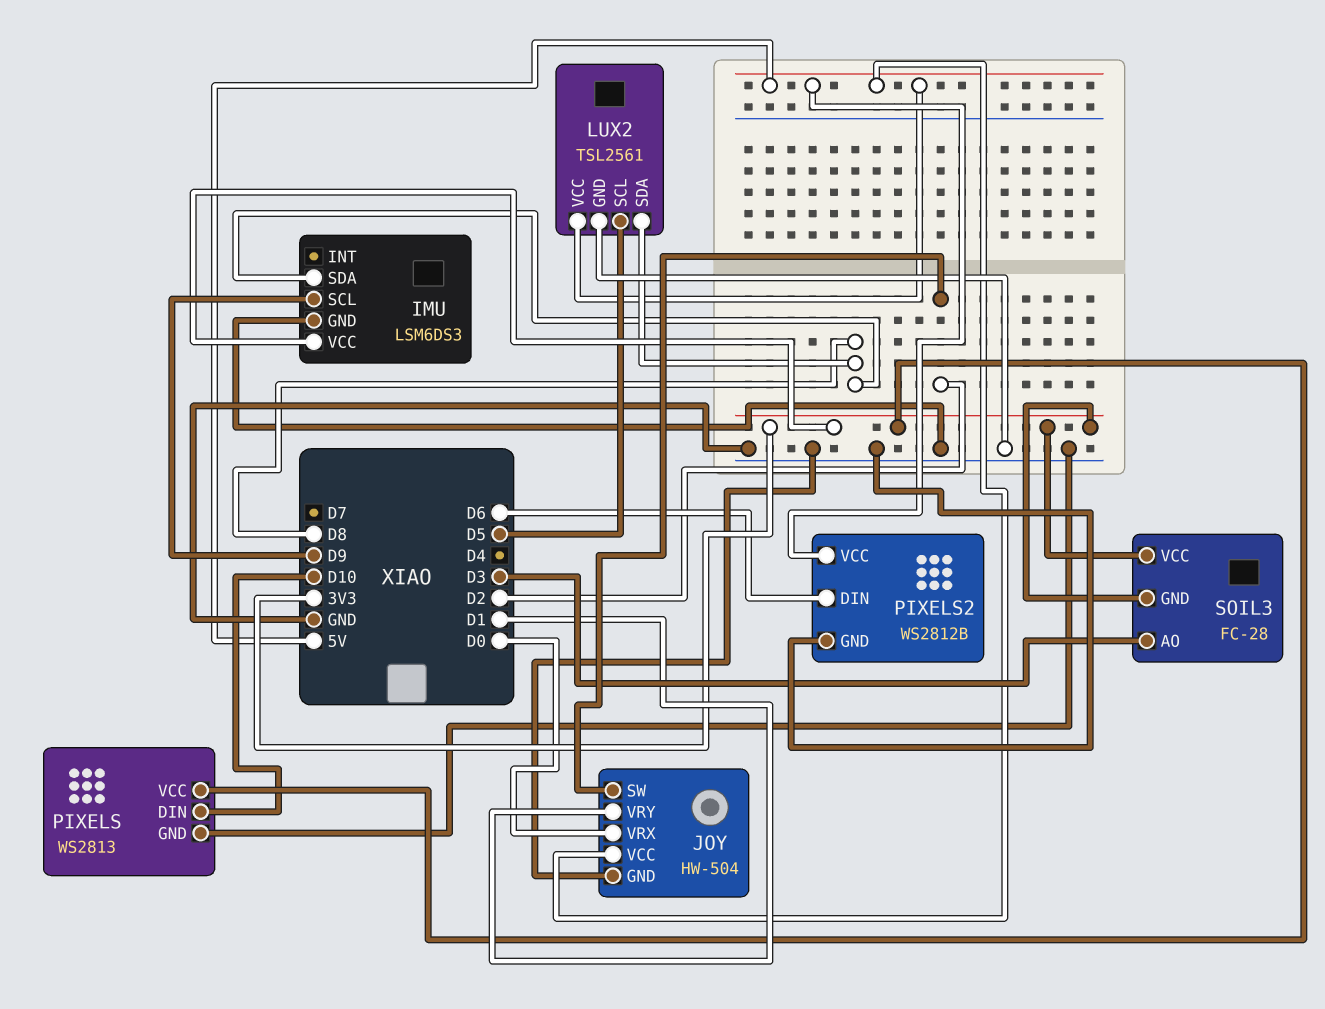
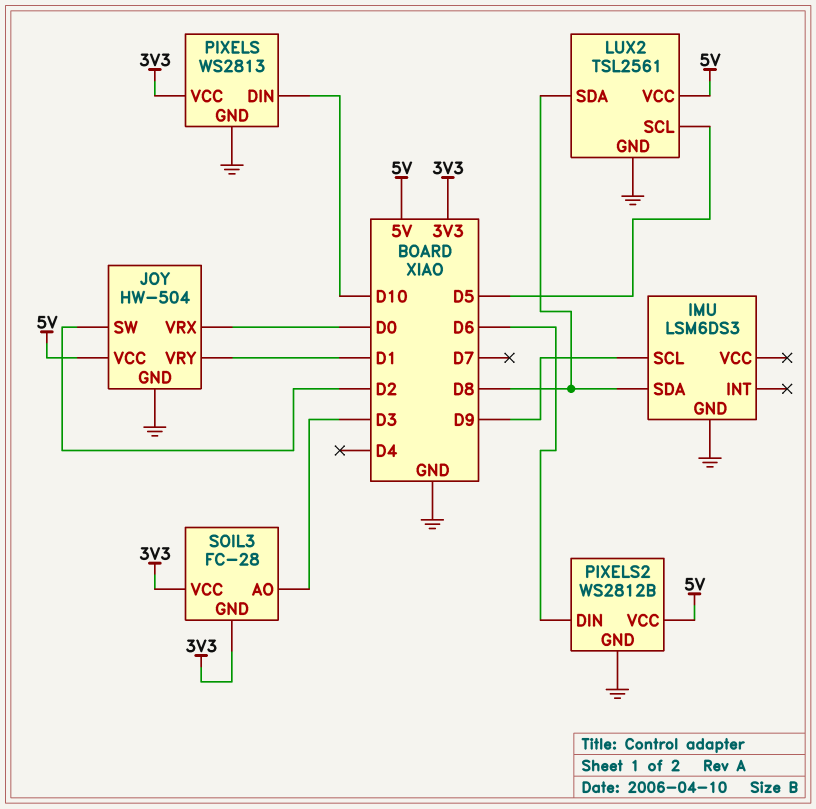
IMU pin VCC: 3V3 -> none

